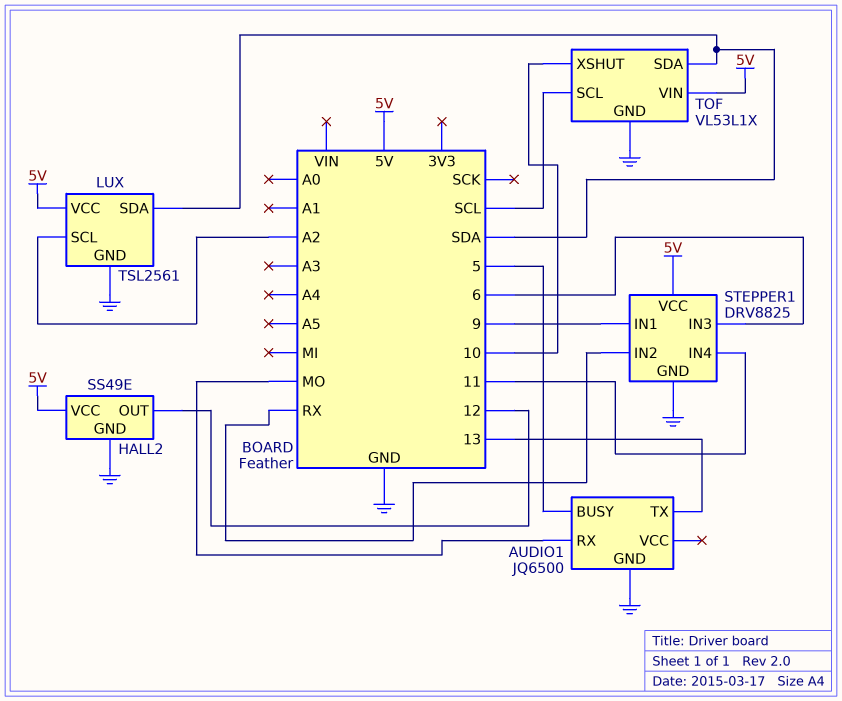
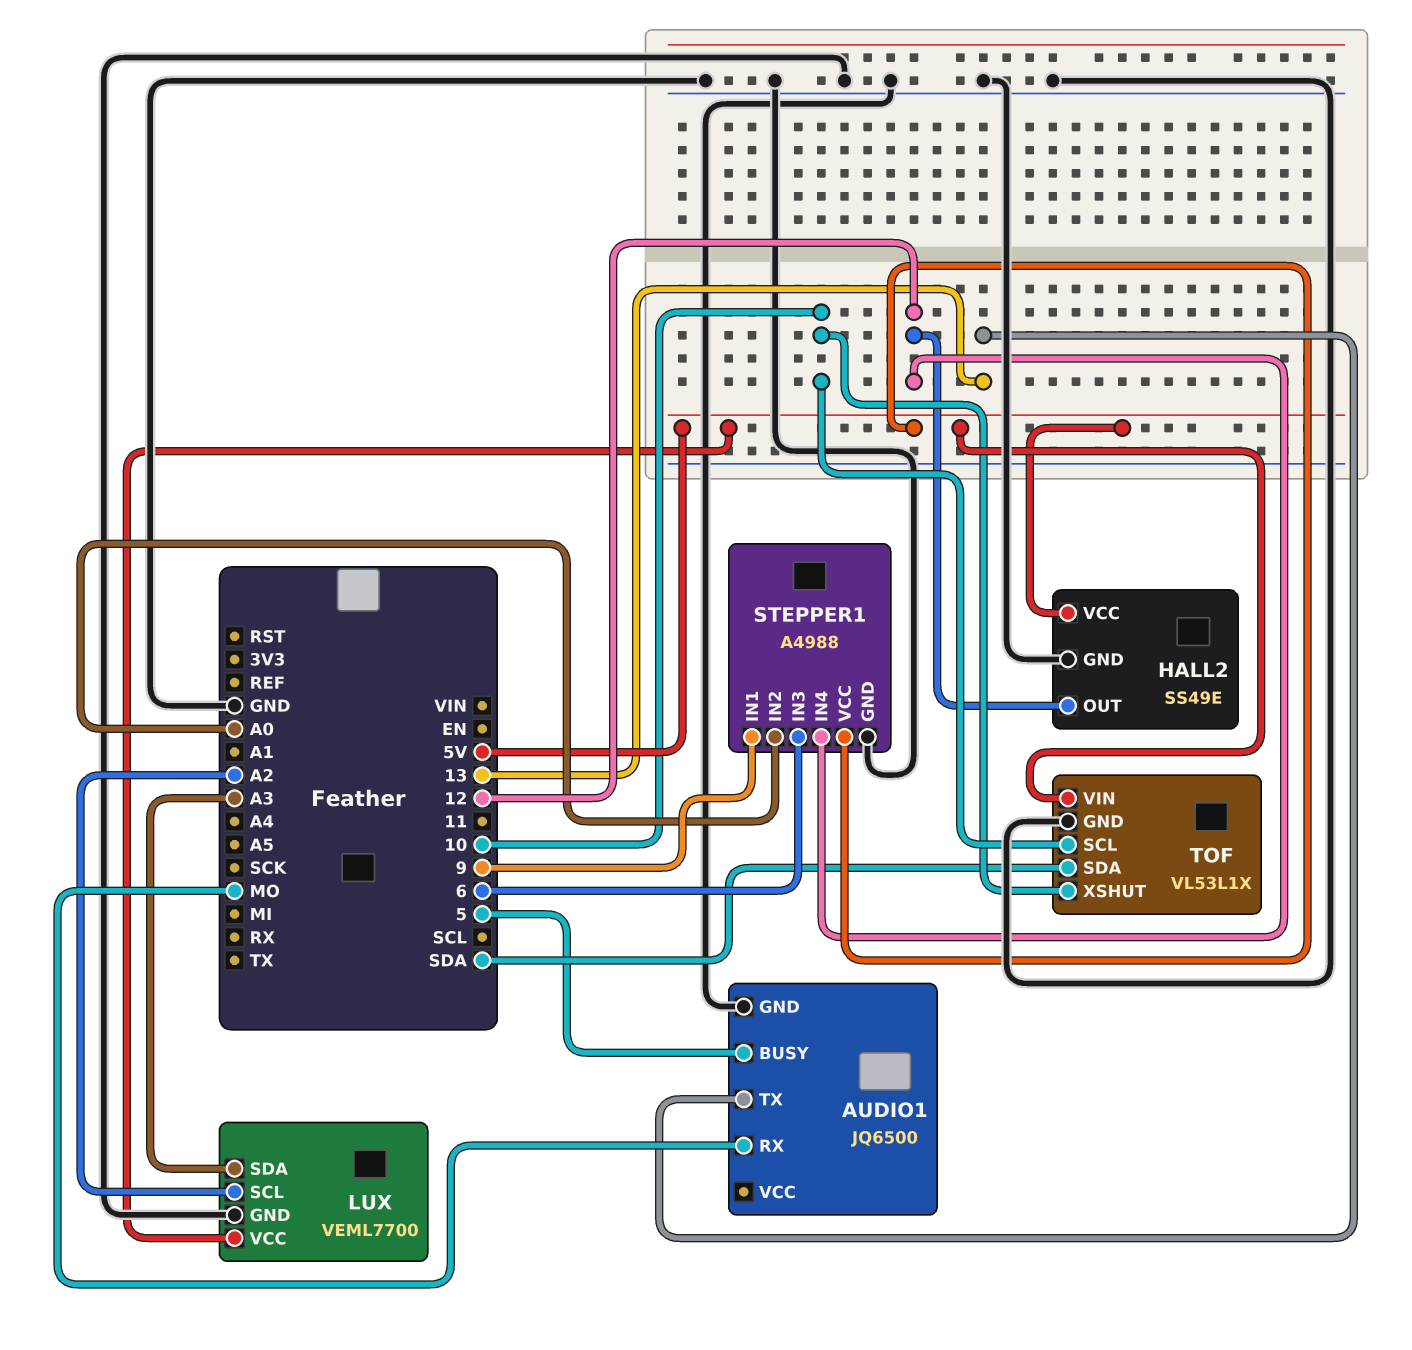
LUX: TSL2561 -> VEML7700
LUX pin SDA: SDA -> A3
STEPPER1: DRV8825 -> A4988
STEPPER1 pin IN2: RX -> A0
STEPPER1 pin IN4: 11 -> 12
TOF pin SCL: SCL -> 10

